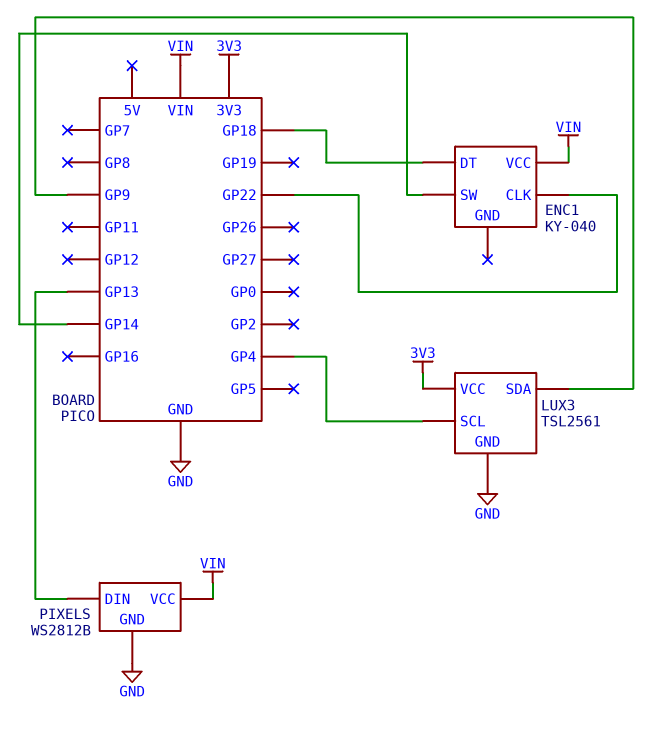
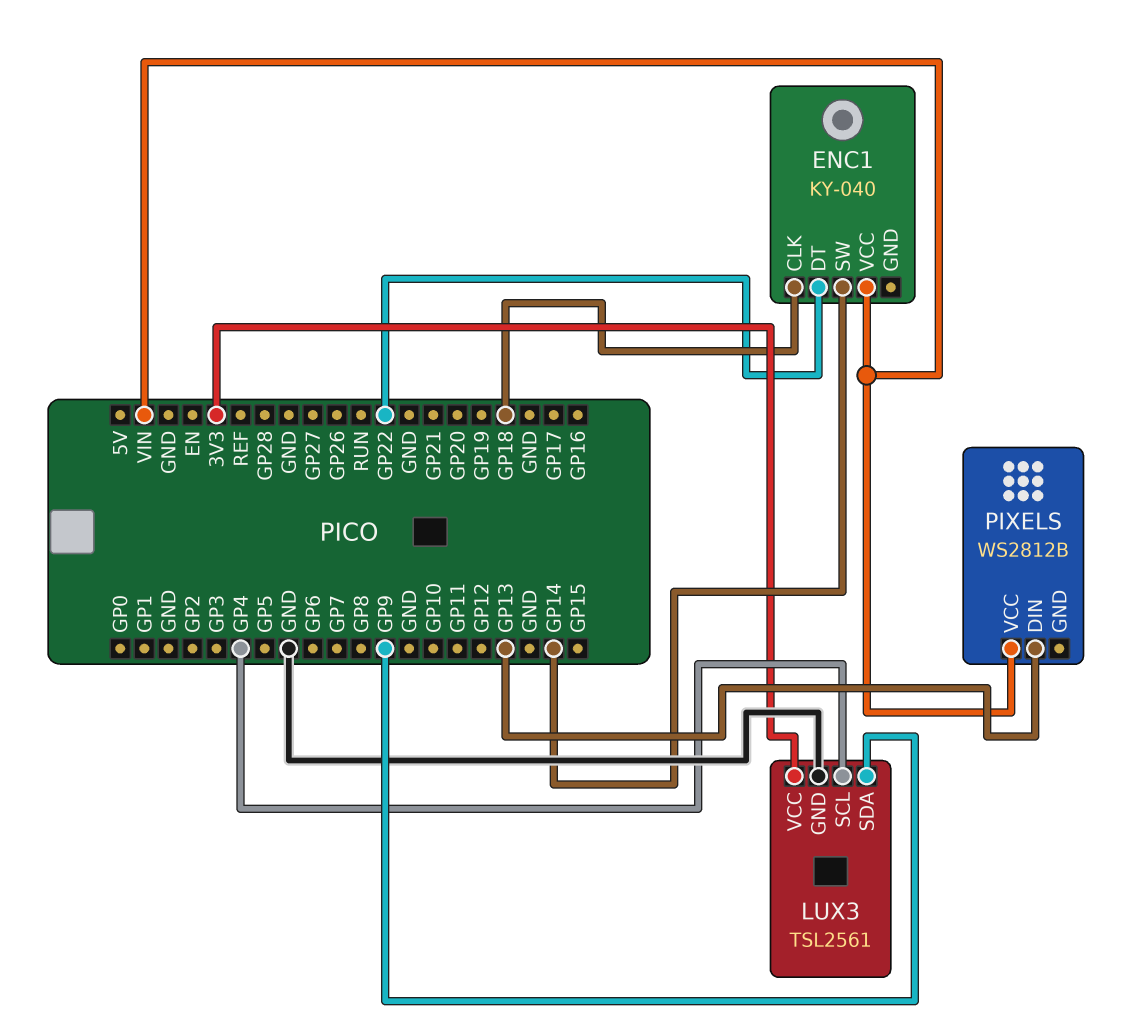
ENC1 pin CLK: GP22 -> GP18
ENC1 pin DT: GP18 -> GP22
PIXELS pin GND: GND -> none

